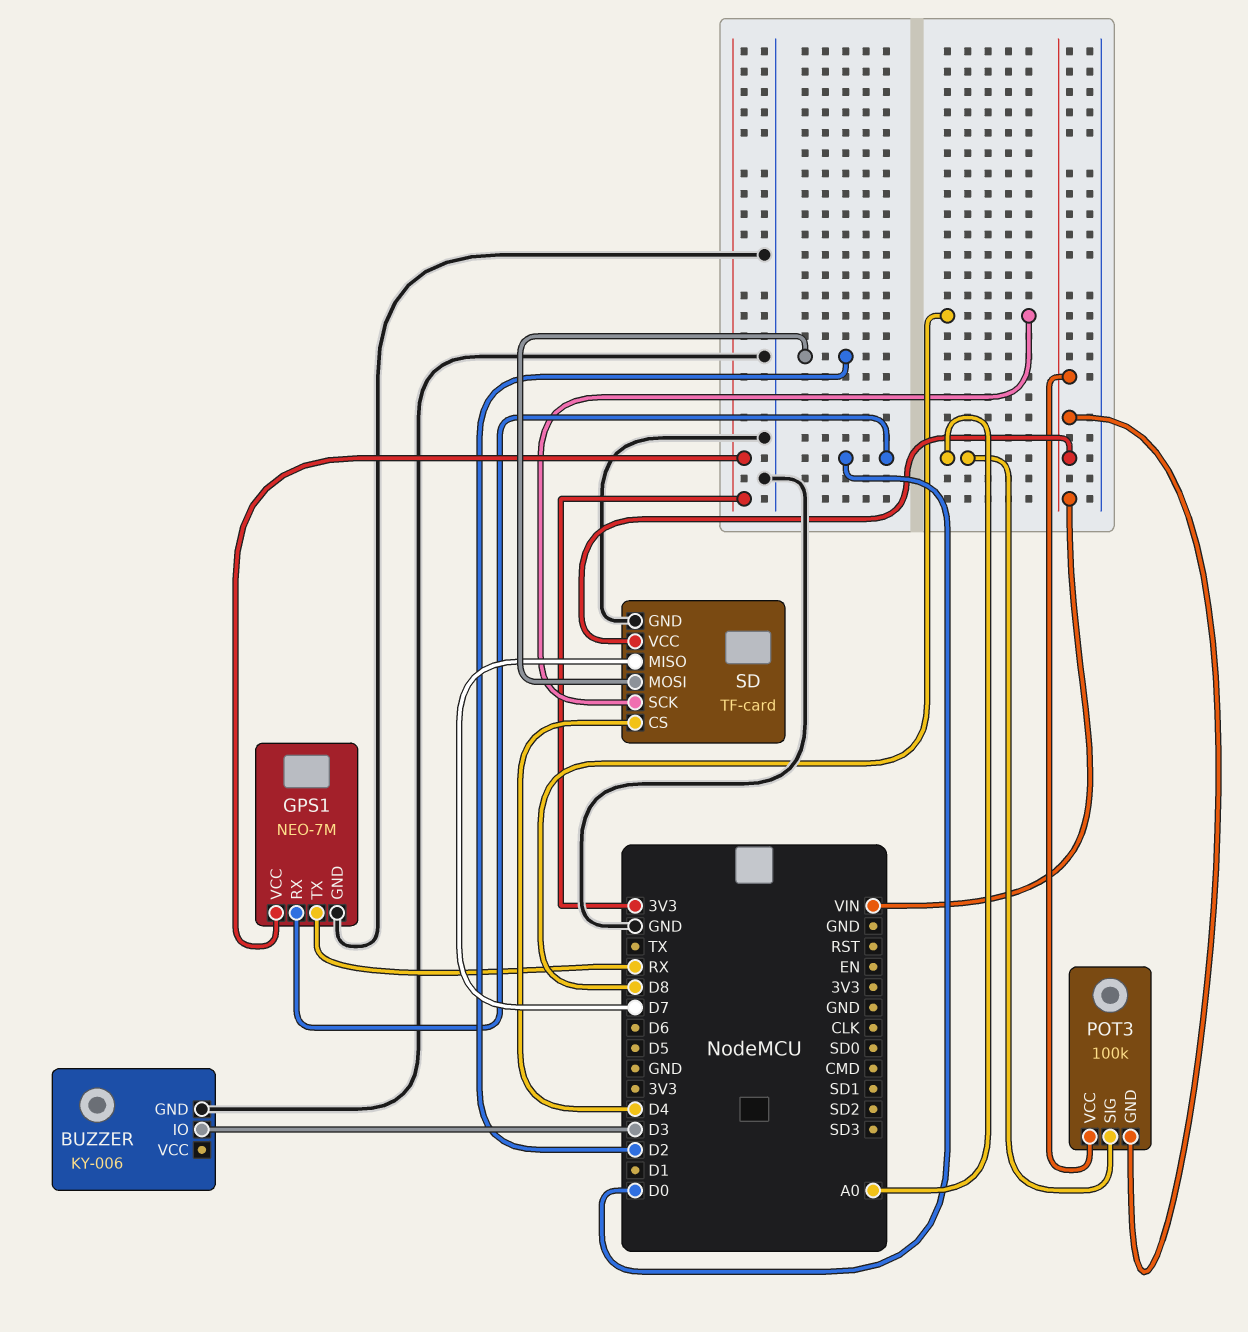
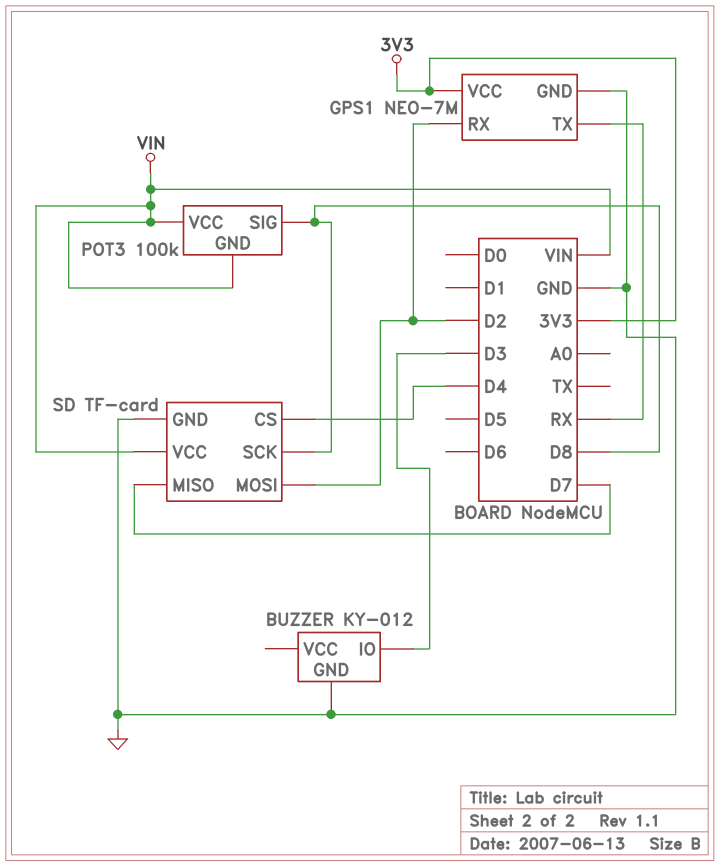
BUZZER: KY-006 -> KY-012
GPS1 pin RX: D0 -> D2
POT3 pin SIG: A0 -> D8

